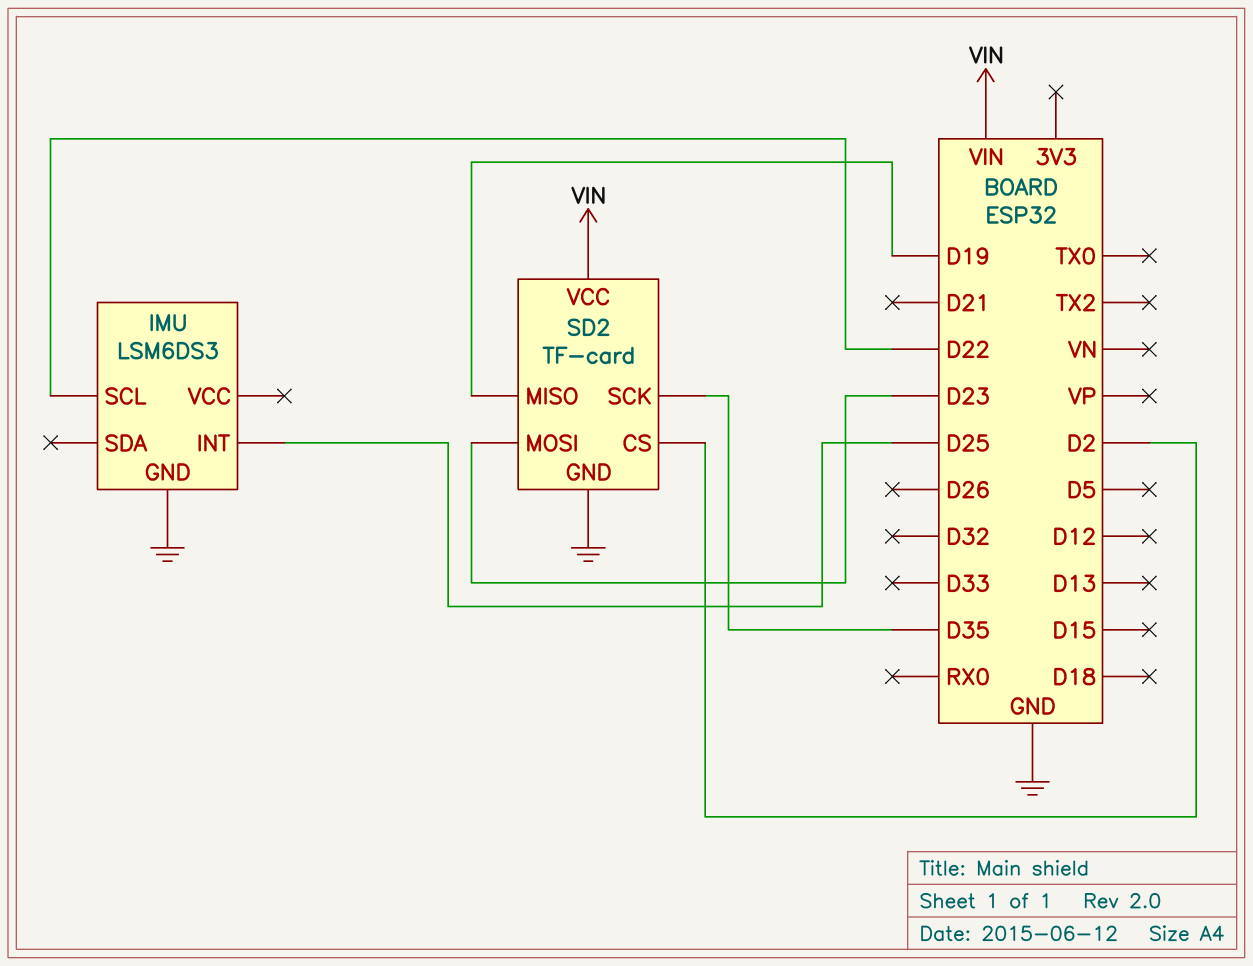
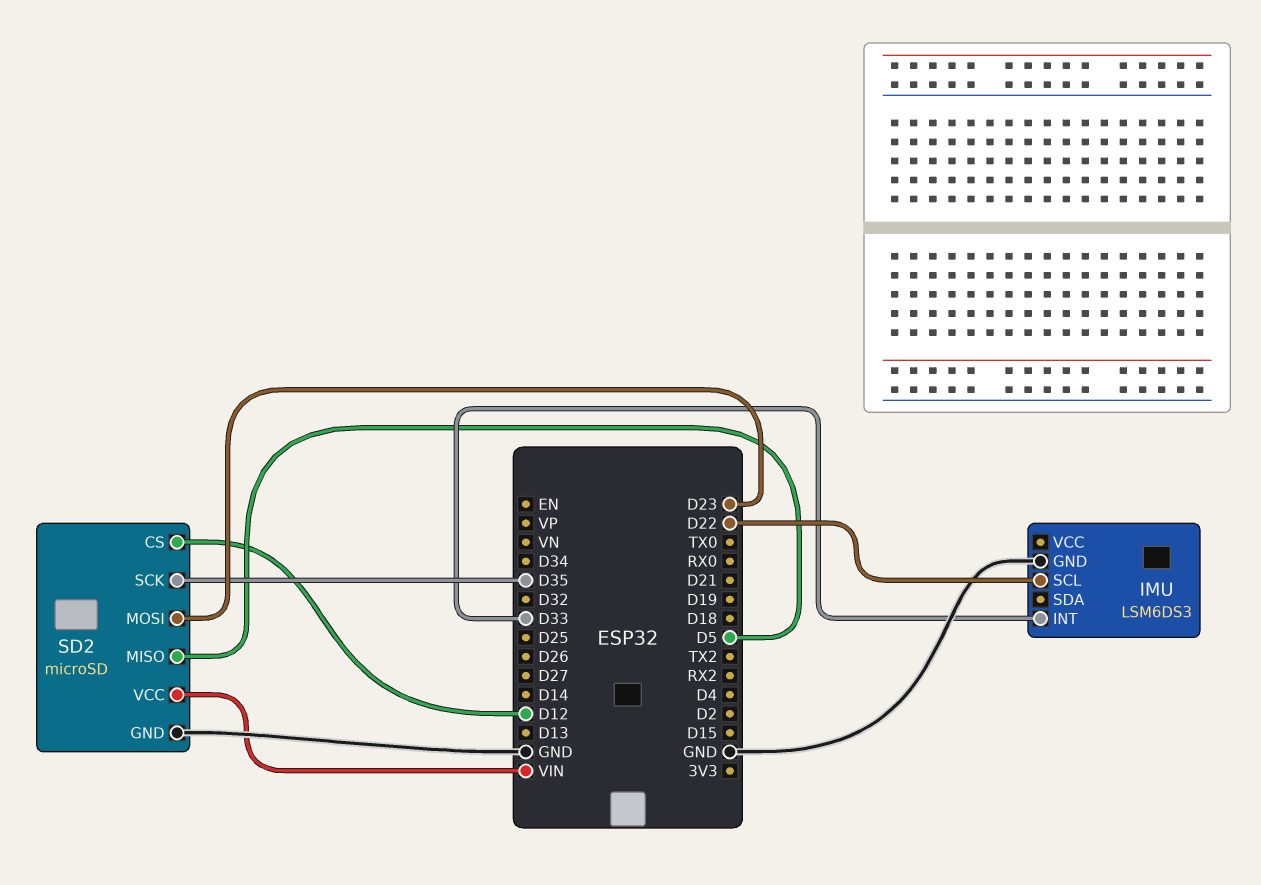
IMU pin INT: D25 -> D33
SD2: TF-card -> microSD
SD2 pin CS: D2 -> D12
SD2 pin MISO: D19 -> D5

